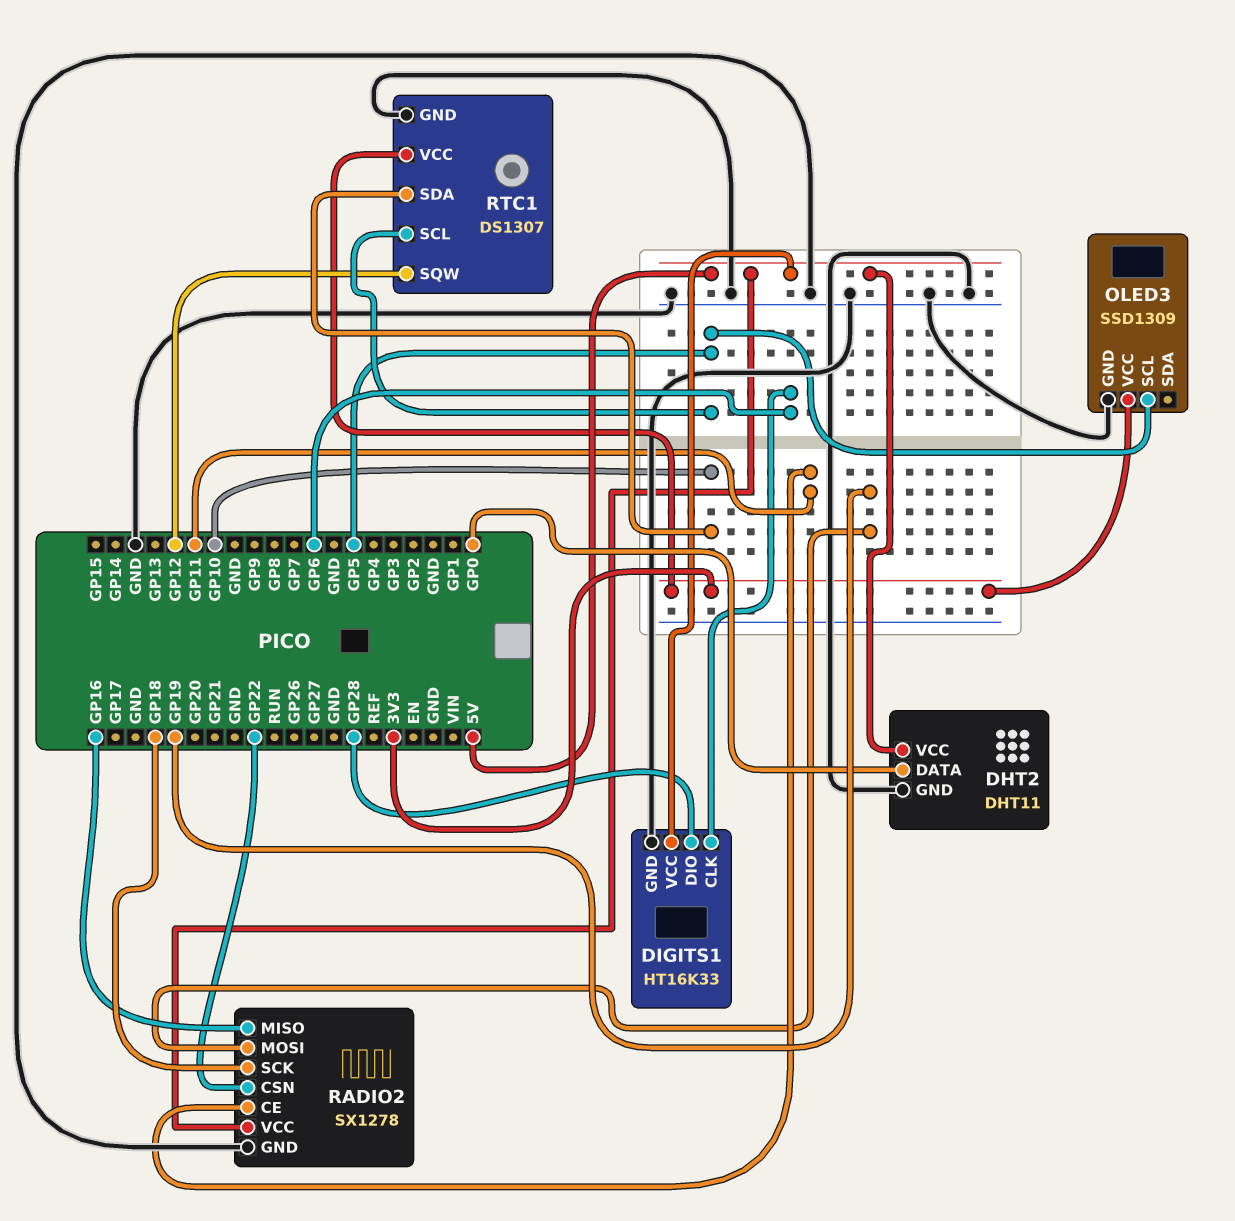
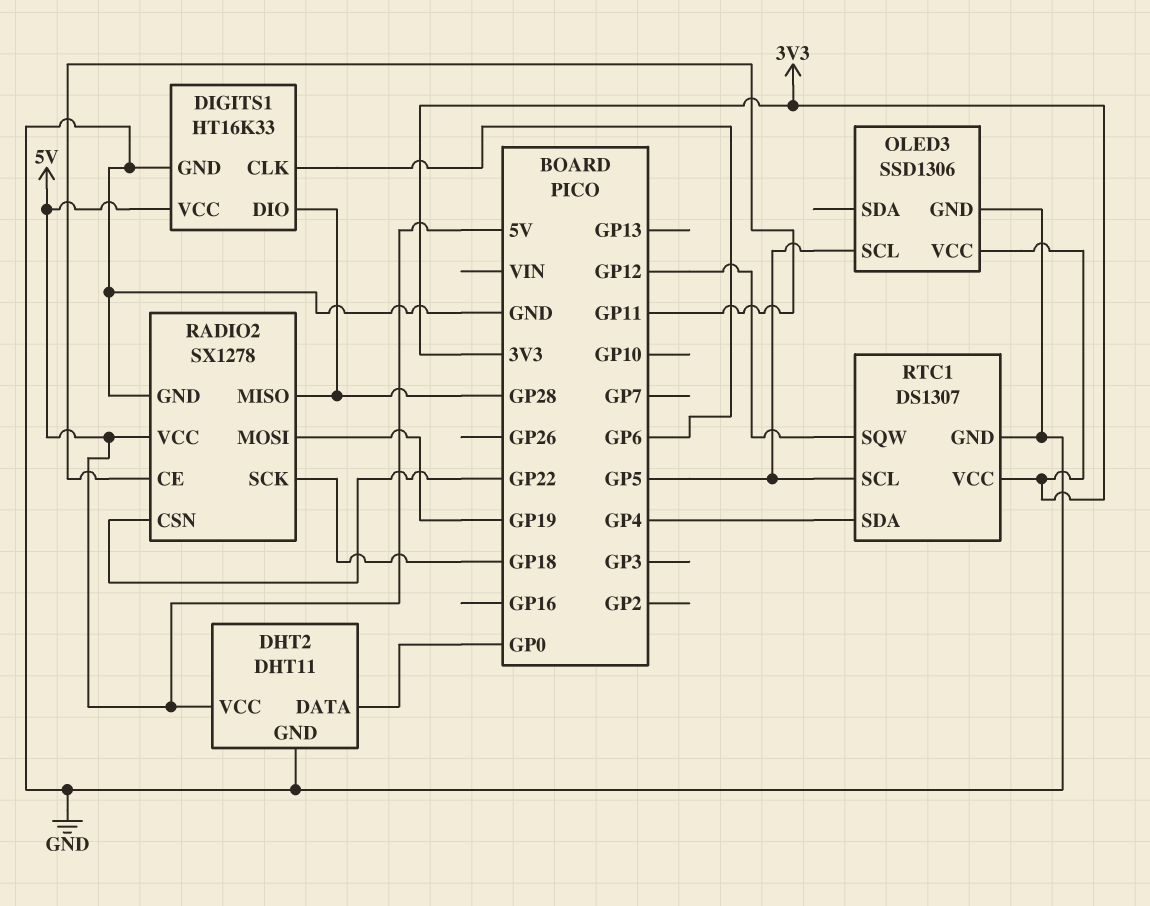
OLED3: SSD1309 -> SSD1306
RADIO2 pin MISO: GP16 -> GP28
RTC1 pin SDA: GP10 -> GP4

